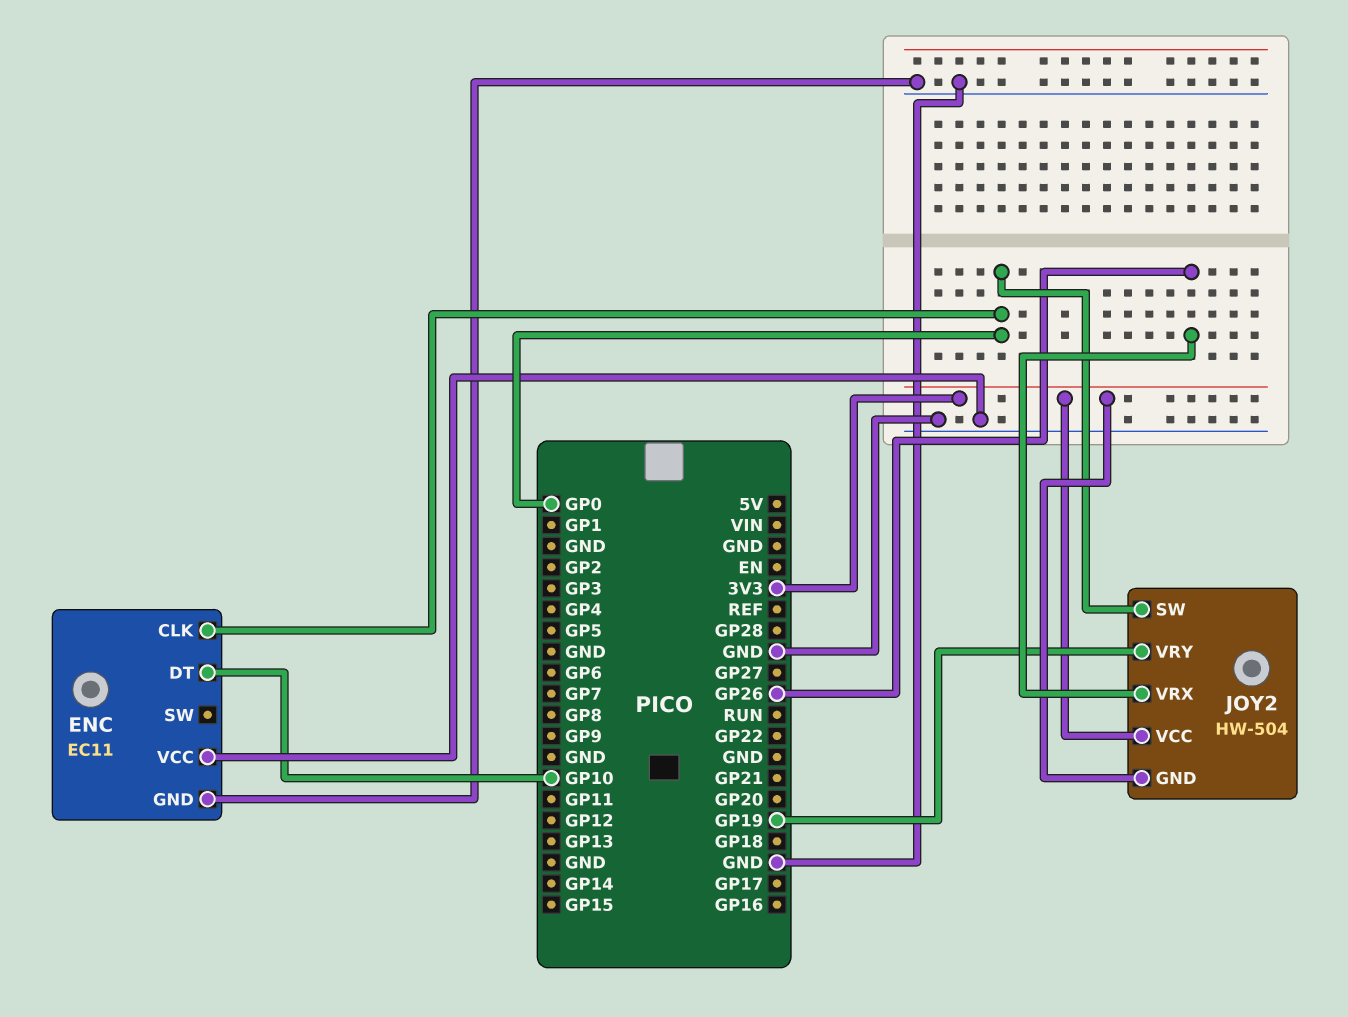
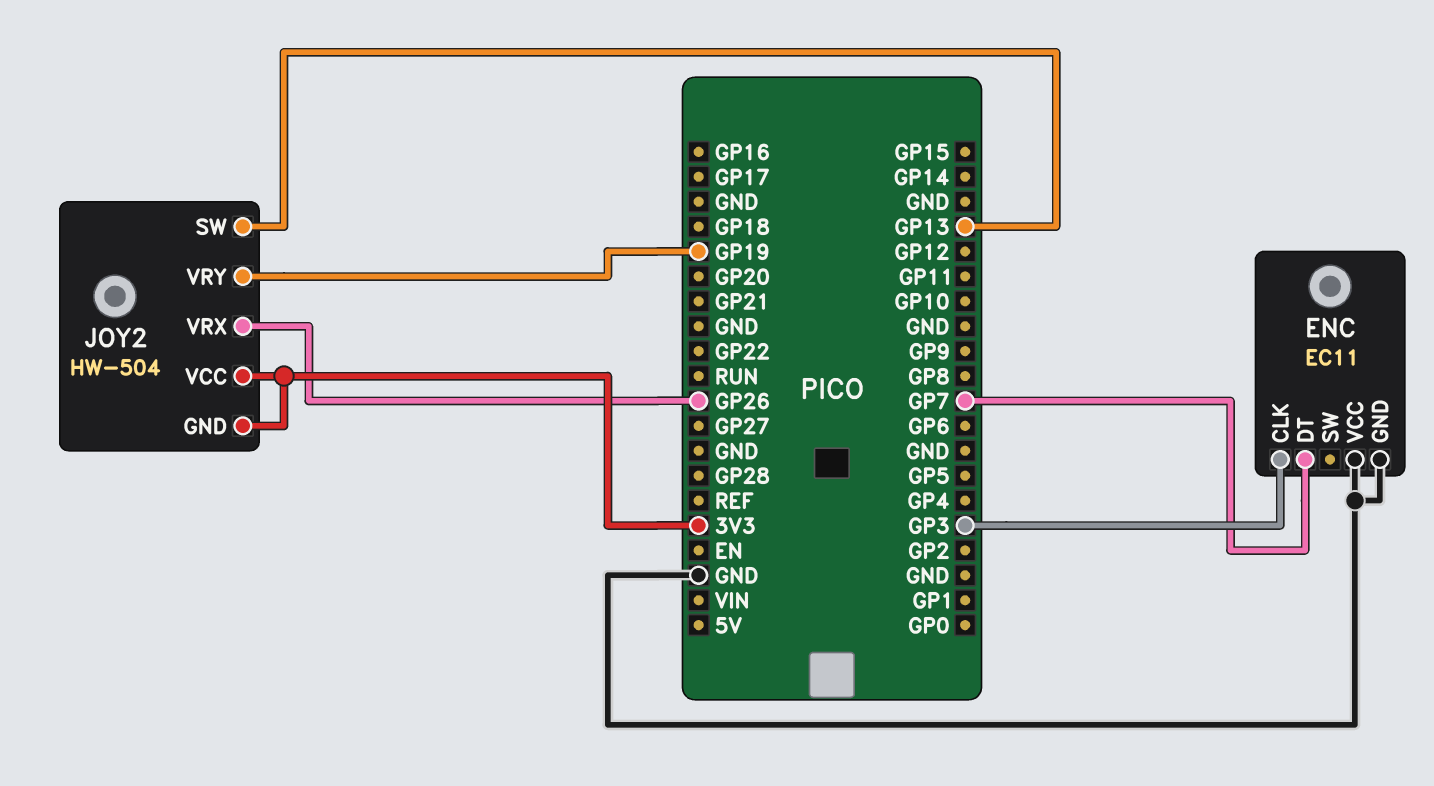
ENC pin CLK: GP0 -> GP3
ENC pin DT: GP10 -> GP7
JOY2 pin SW: GP0 -> GP13

